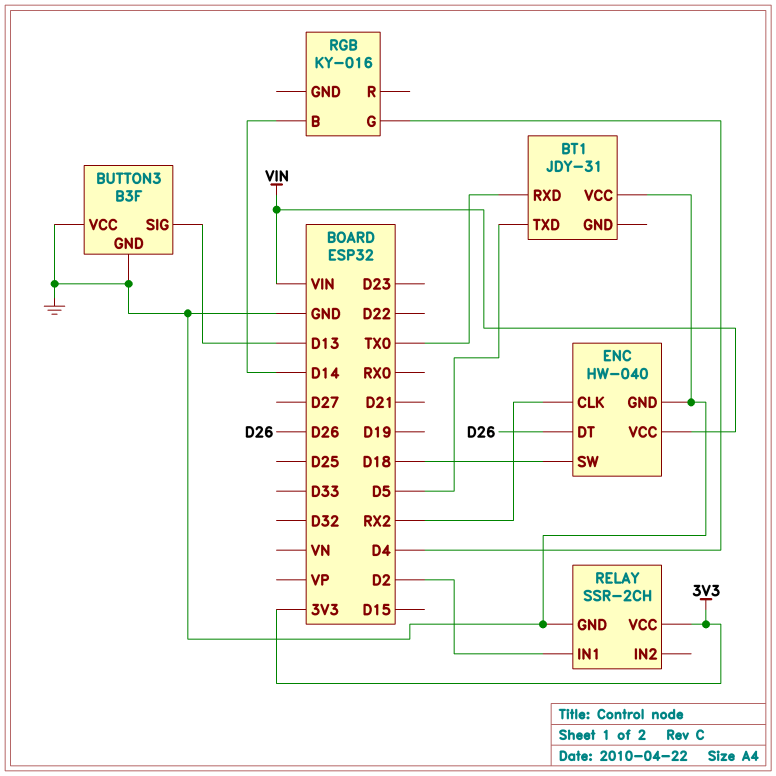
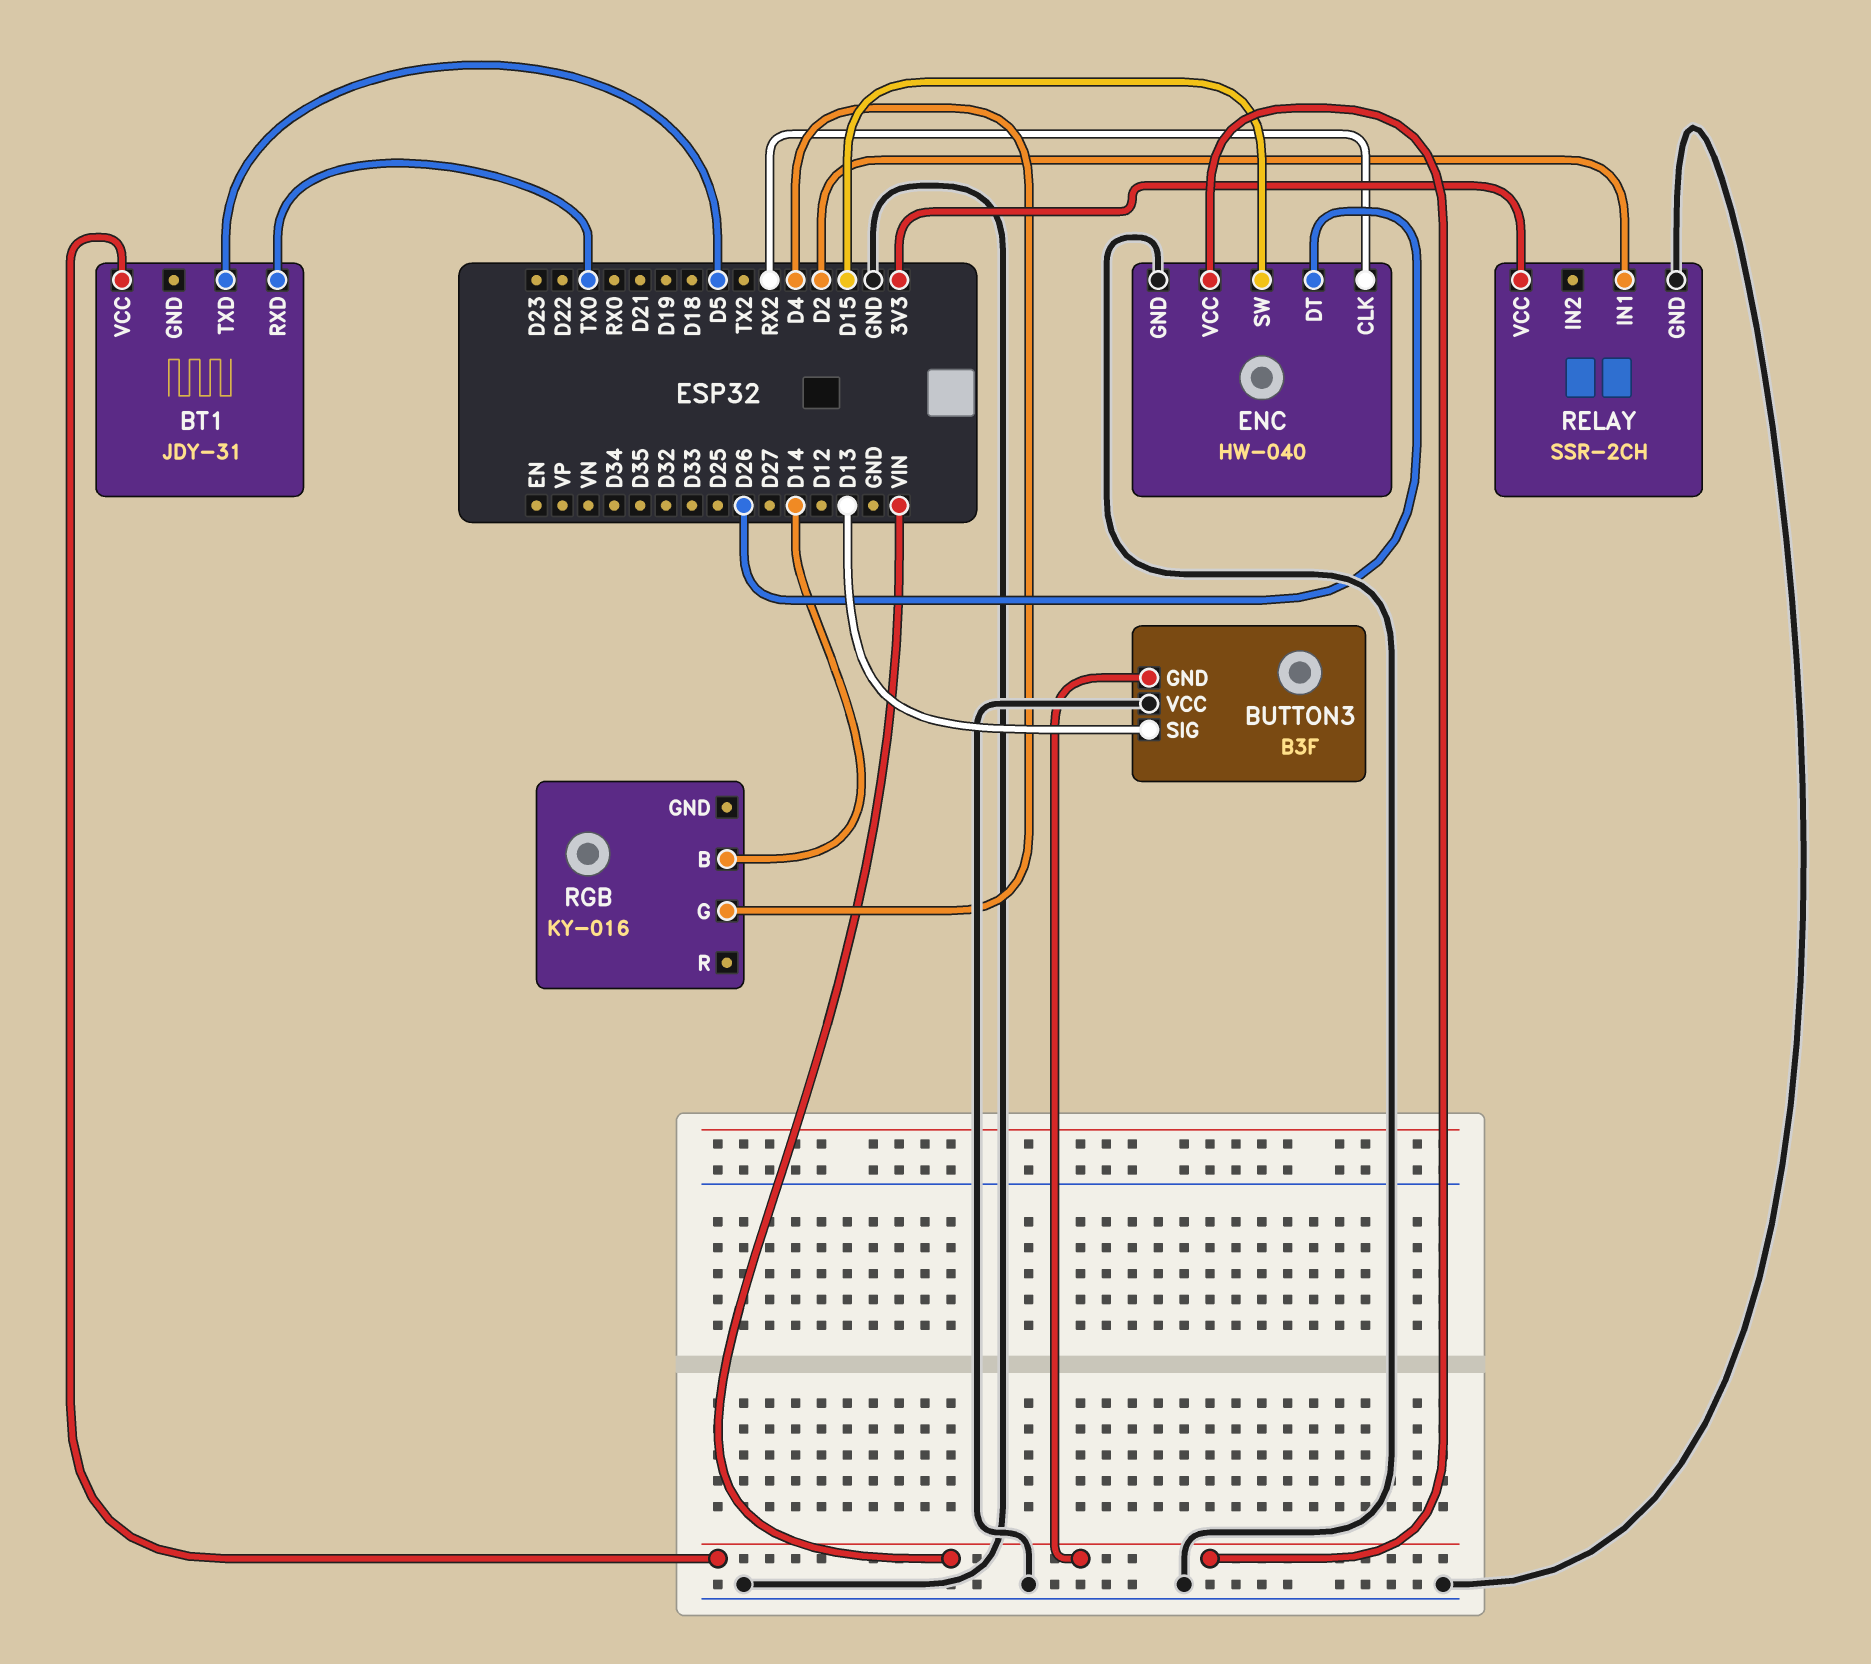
BT1 pin VCC: GND -> VIN
BUTTON3 pin GND: GND -> VIN
ENC pin SW: D18 -> D15

